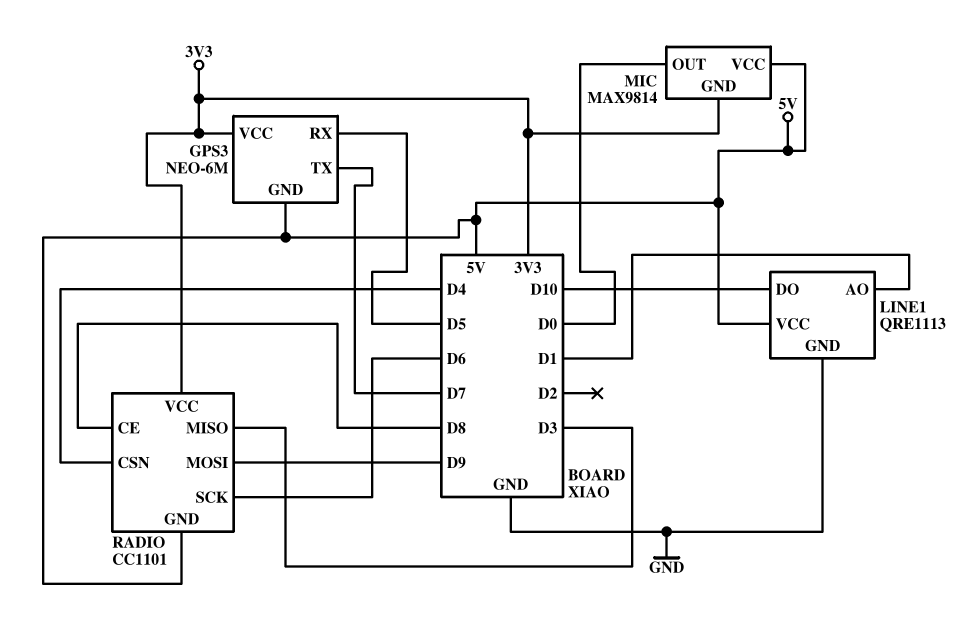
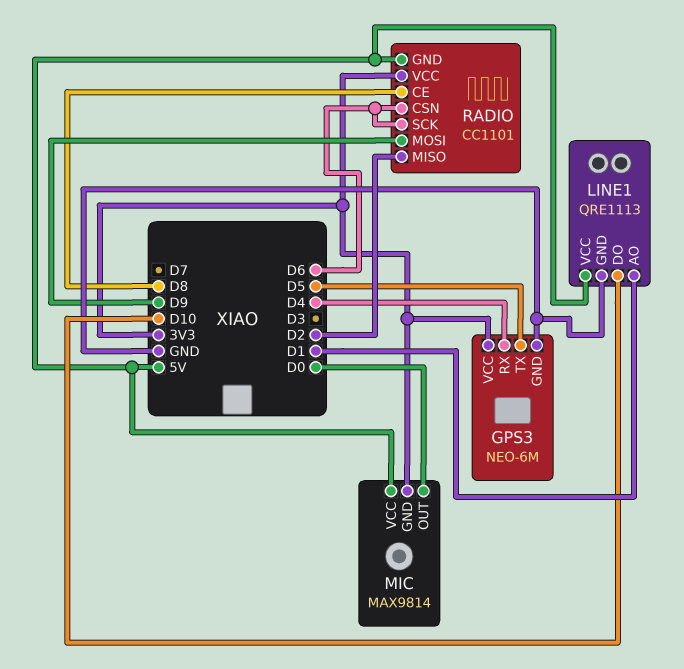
GPS3 pin GND: 5V -> GND
GPS3 pin RX: D5 -> D4
GPS3 pin TX: D7 -> D5
RADIO pin CSN: D4 -> D6
RADIO pin MISO: D3 -> D2

